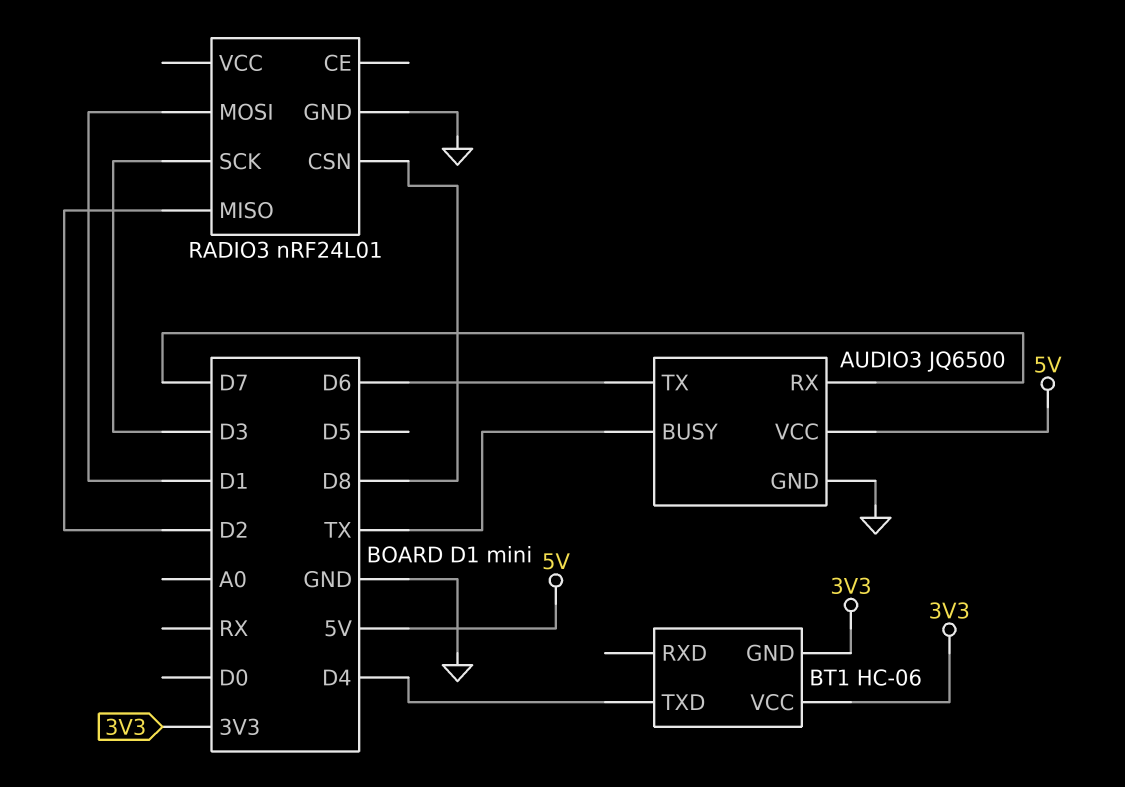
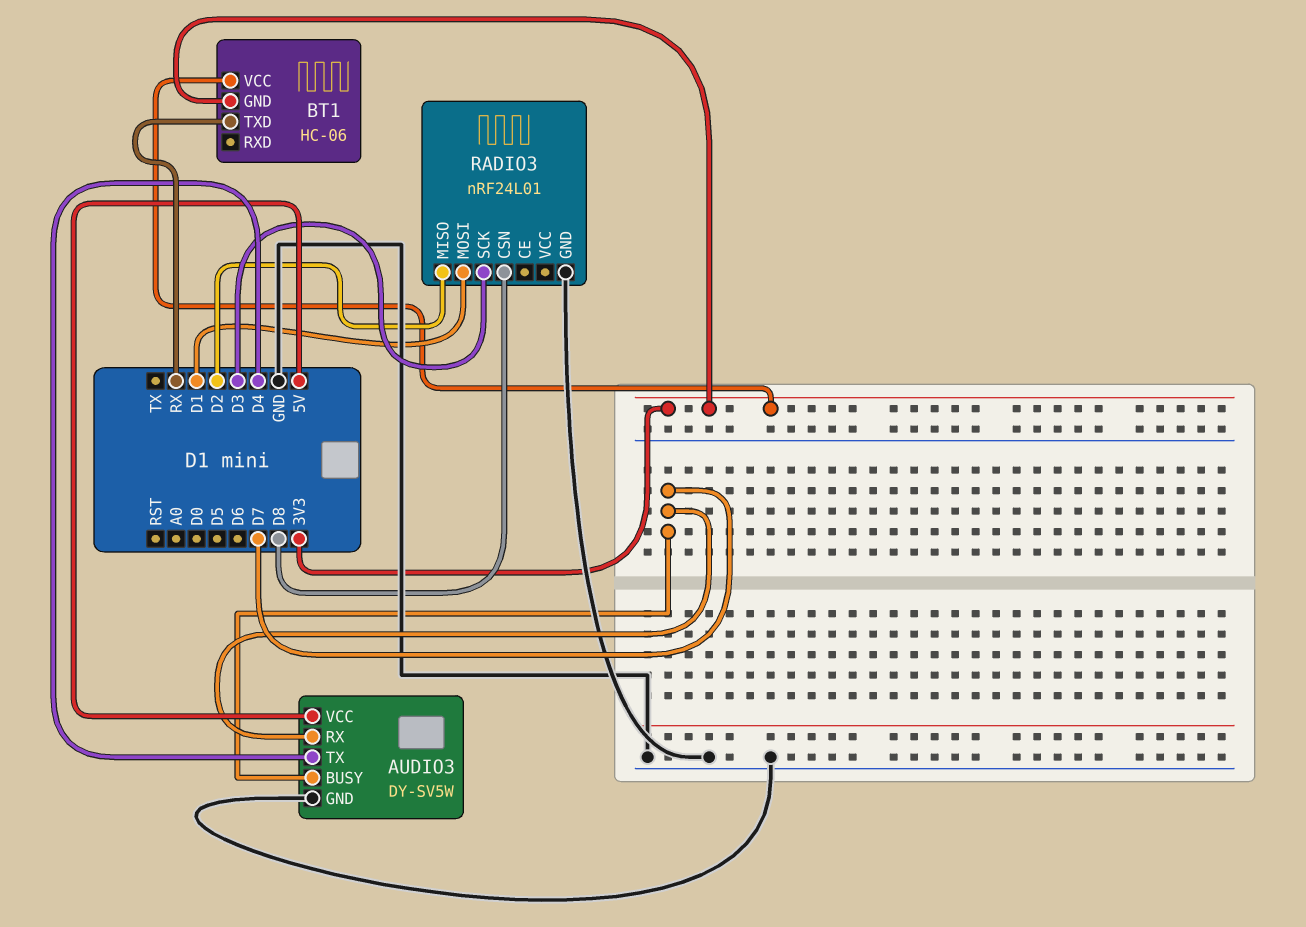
AUDIO3: JQ6500 -> DY-SV5W
AUDIO3 pin BUSY: TX -> D7
AUDIO3 pin TX: D6 -> D4
BT1 pin TXD: D4 -> RX

